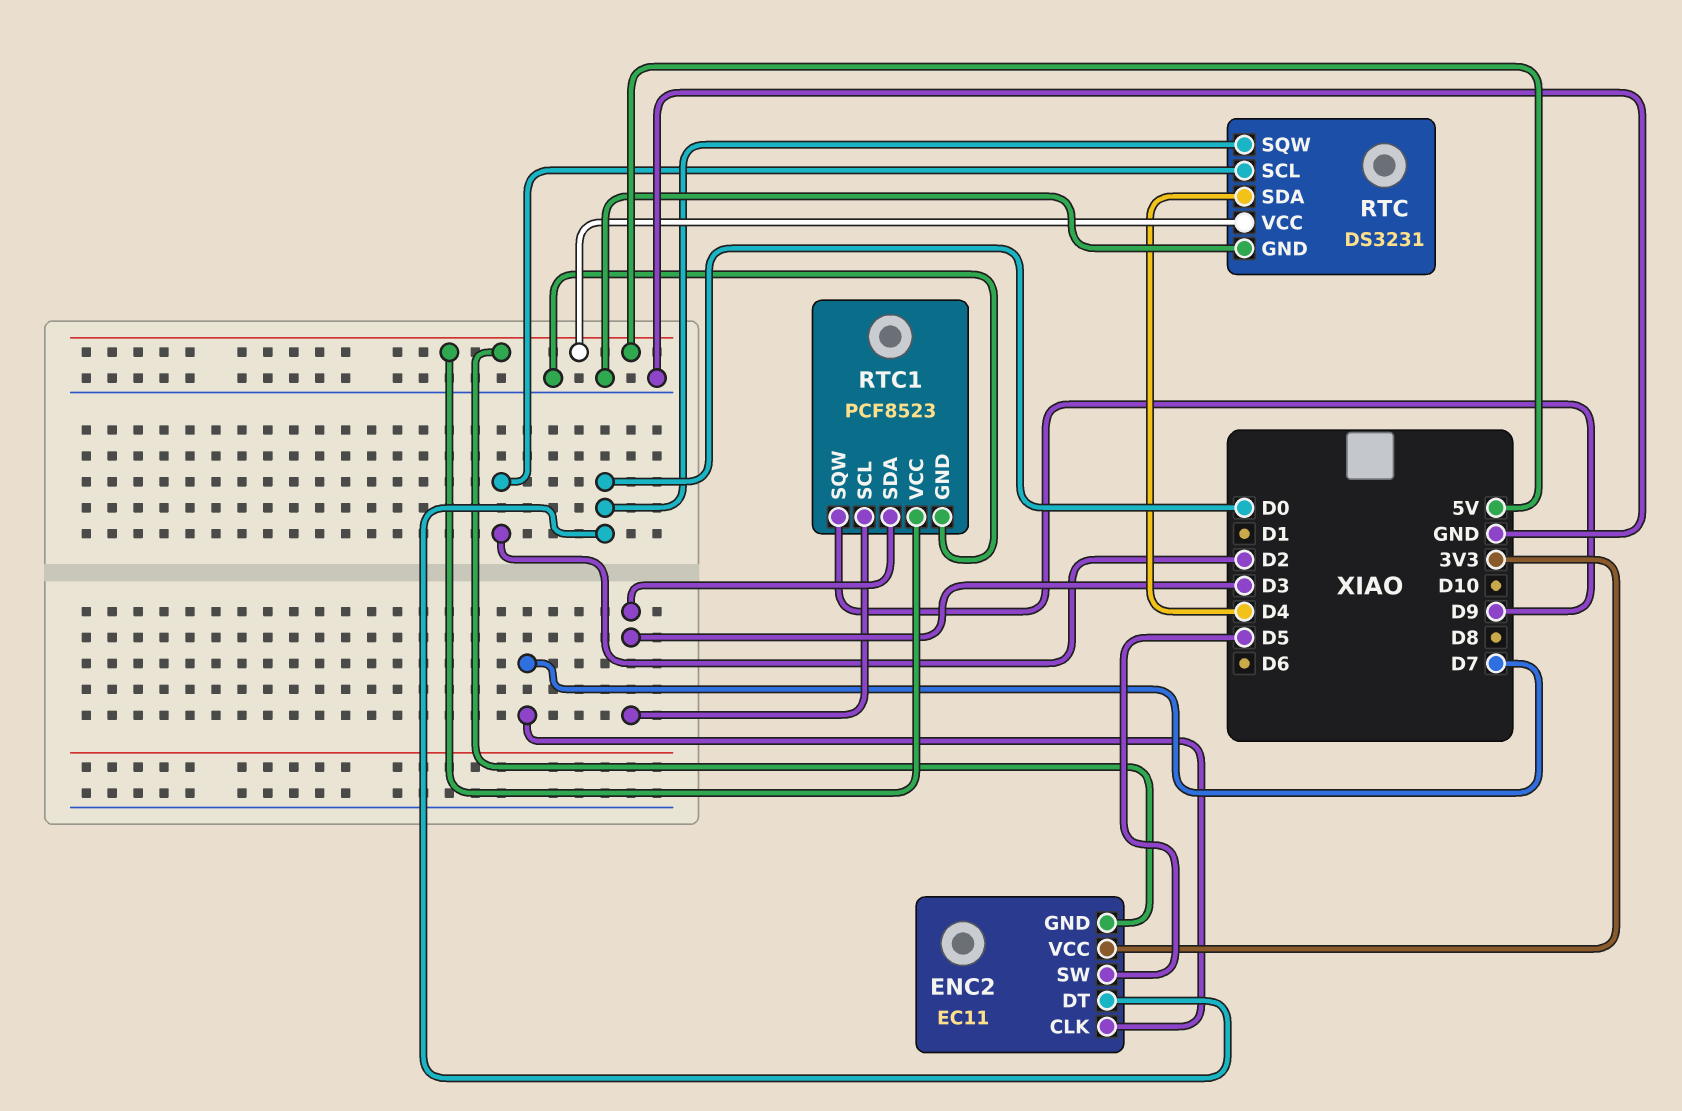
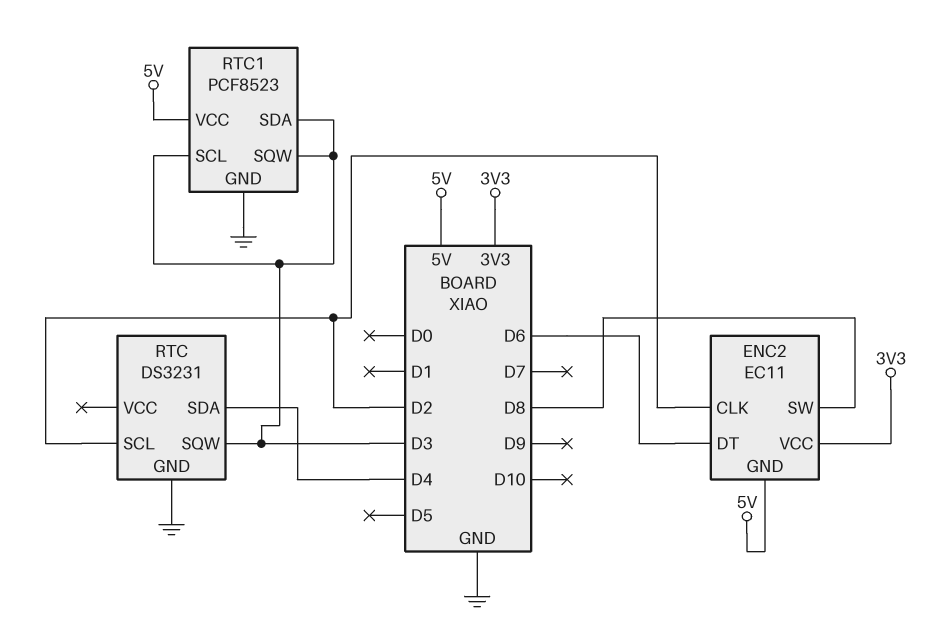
ENC2 pin CLK: D7 -> D2
ENC2 pin DT: D0 -> D6
ENC2 pin SW: D5 -> D8
RTC pin SQW: D0 -> D3
RTC pin VCC: 5V -> none
RTC1 pin SQW: D9 -> D3

